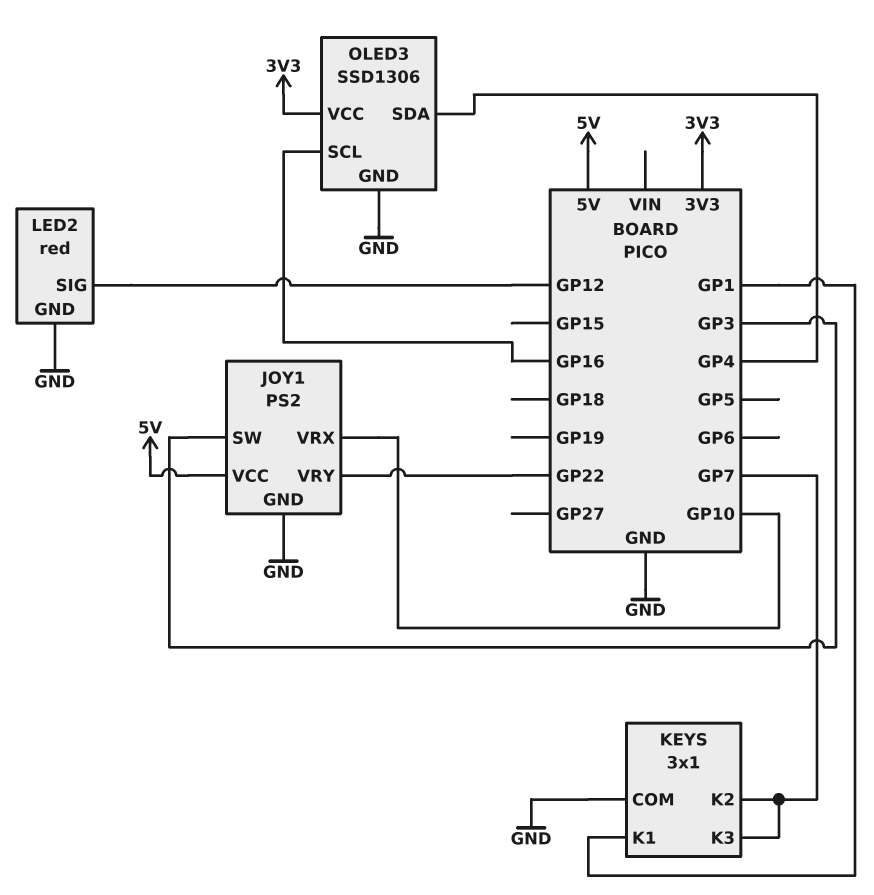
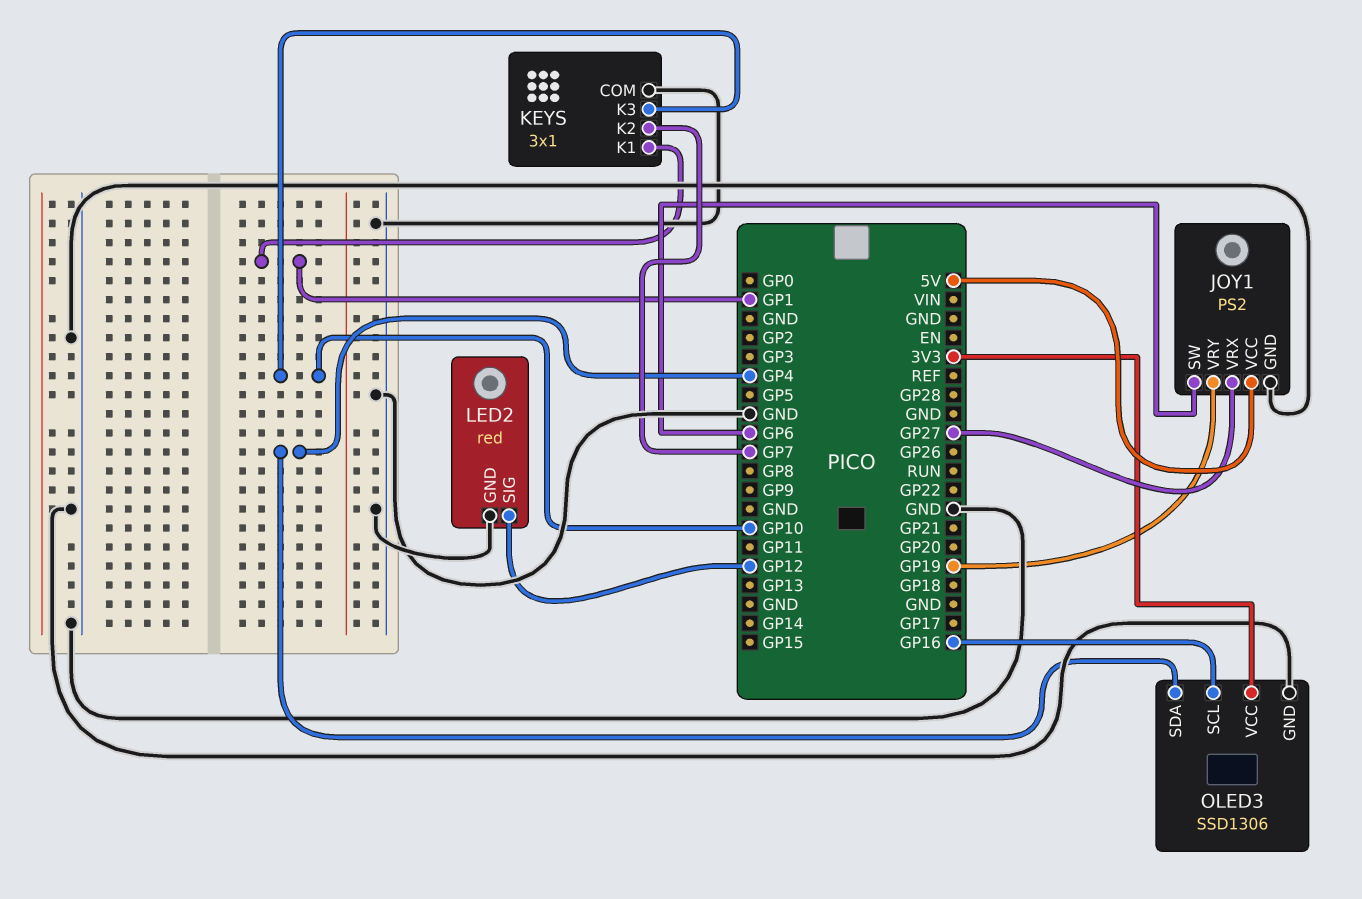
JOY1 pin SW: GP3 -> GP6
JOY1 pin VRX: GP10 -> GP27
JOY1 pin VRY: GP22 -> GP19
KEYS pin K3: GP7 -> GP10

